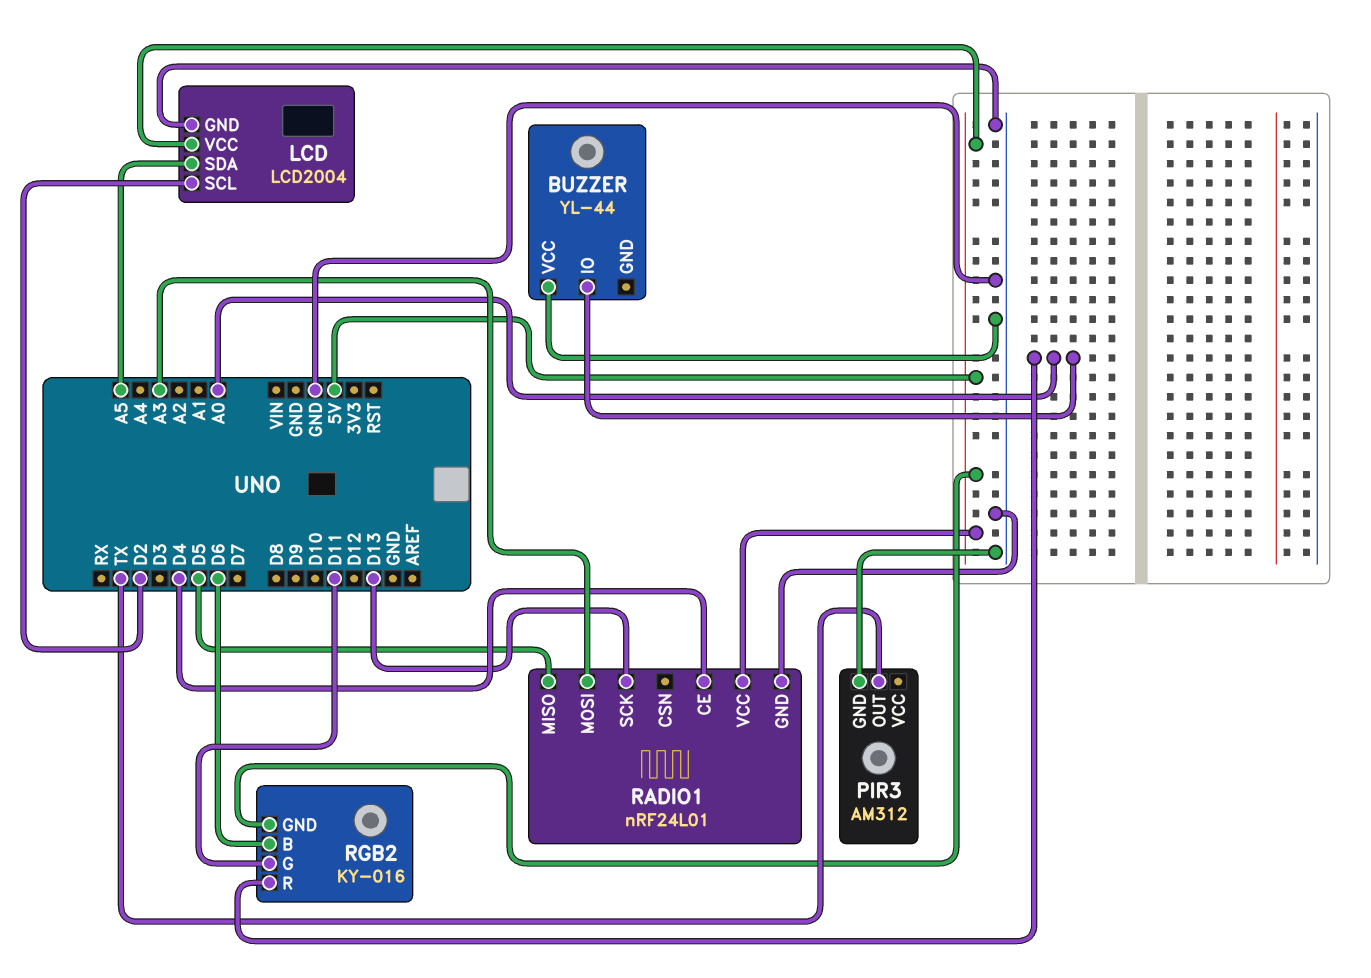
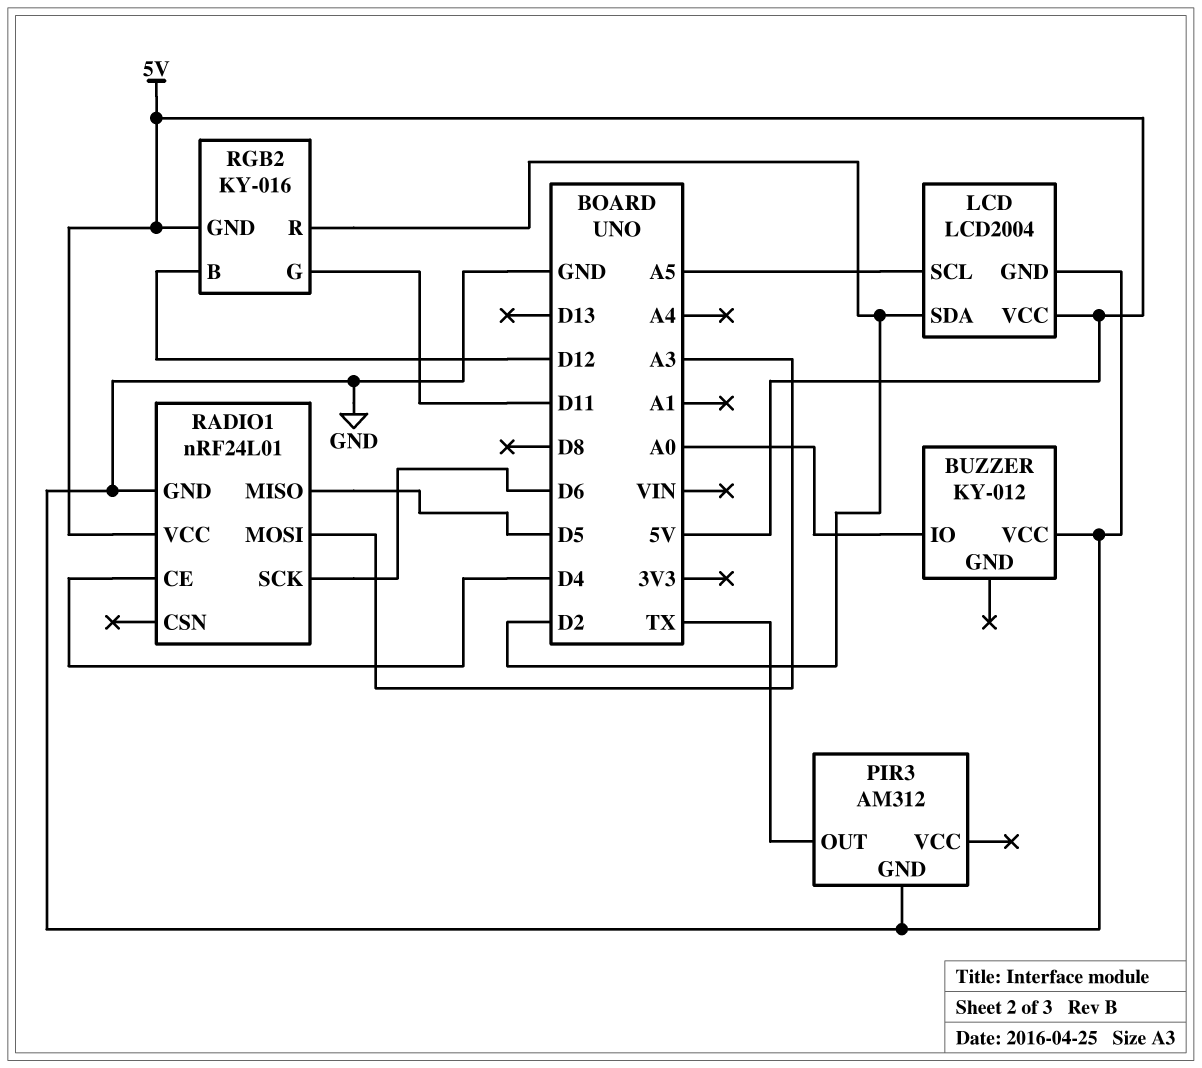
BUZZER: YL-44 -> KY-012
LCD pin SCL: D2 -> A5
LCD pin SDA: A5 -> D2
RADIO1 pin SCK: D13 -> D6
RGB2 pin B: D6 -> D12
RGB2 pin R: A0 -> D2

